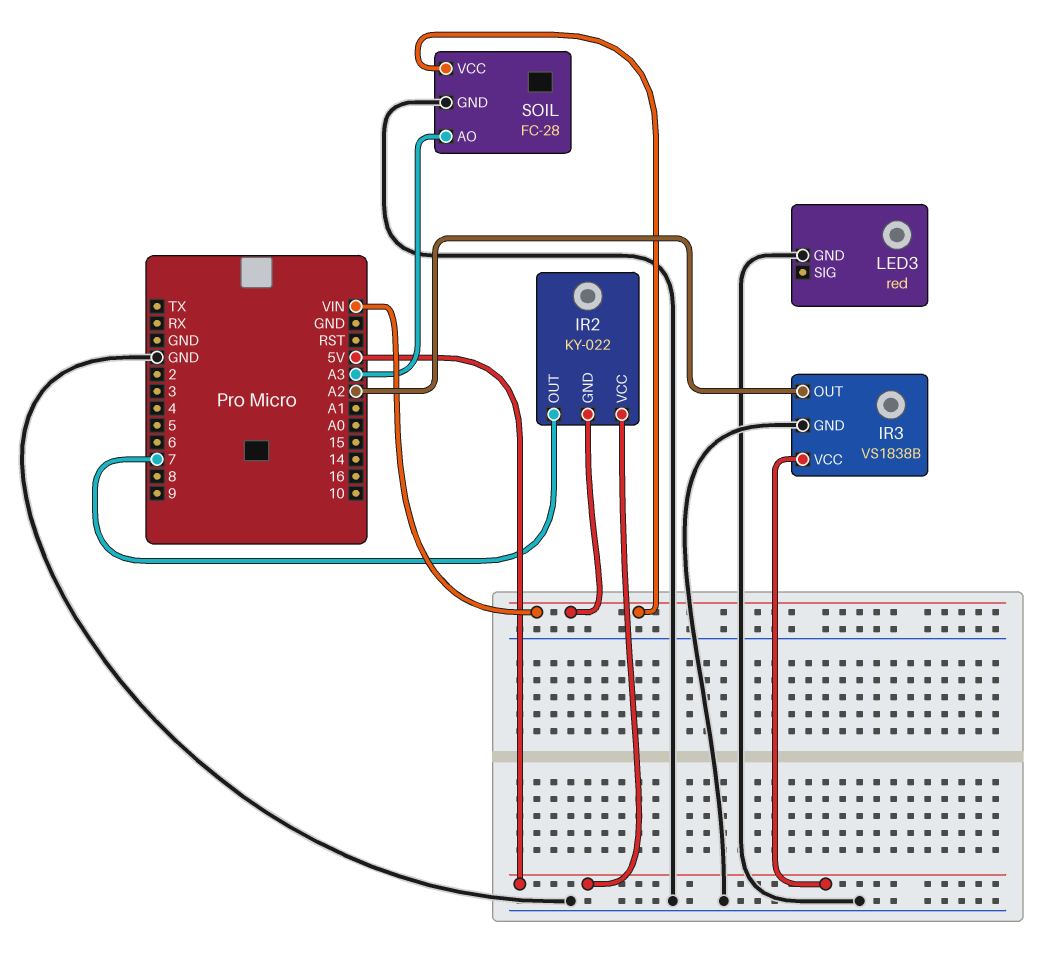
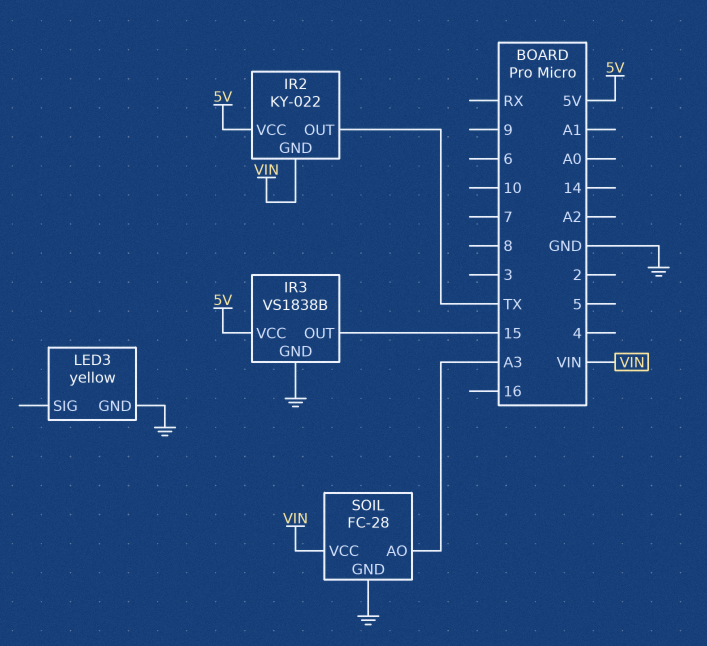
IR2 pin OUT: 7 -> TX
IR3 pin OUT: A2 -> 15
LED3: red -> yellow

